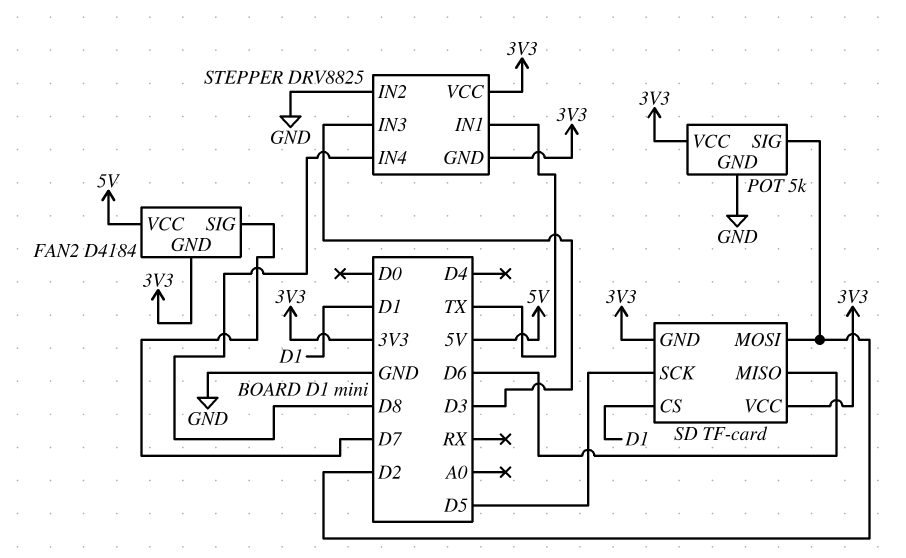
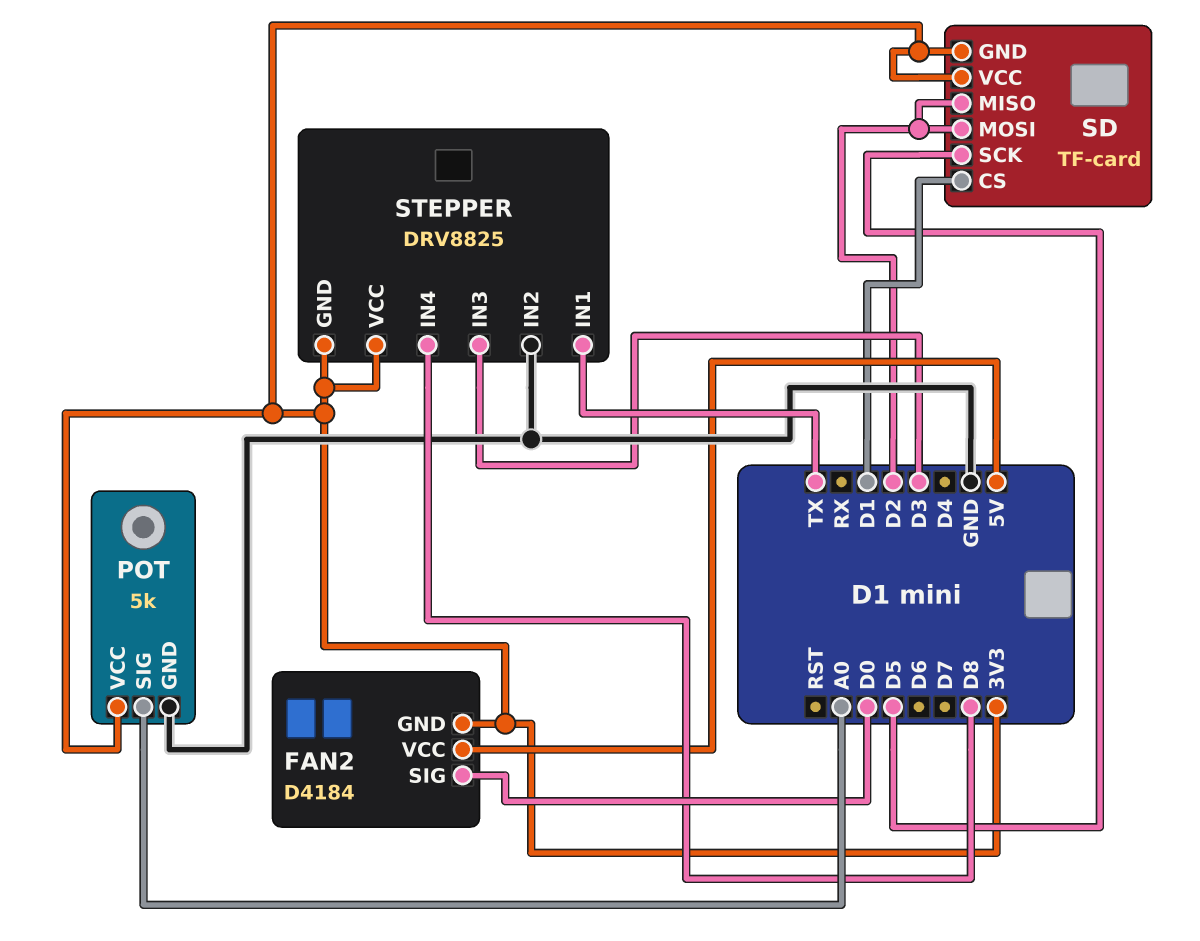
FAN2 pin SIG: D7 -> D0
POT pin SIG: D2 -> A0
SD pin MISO: D6 -> D2

